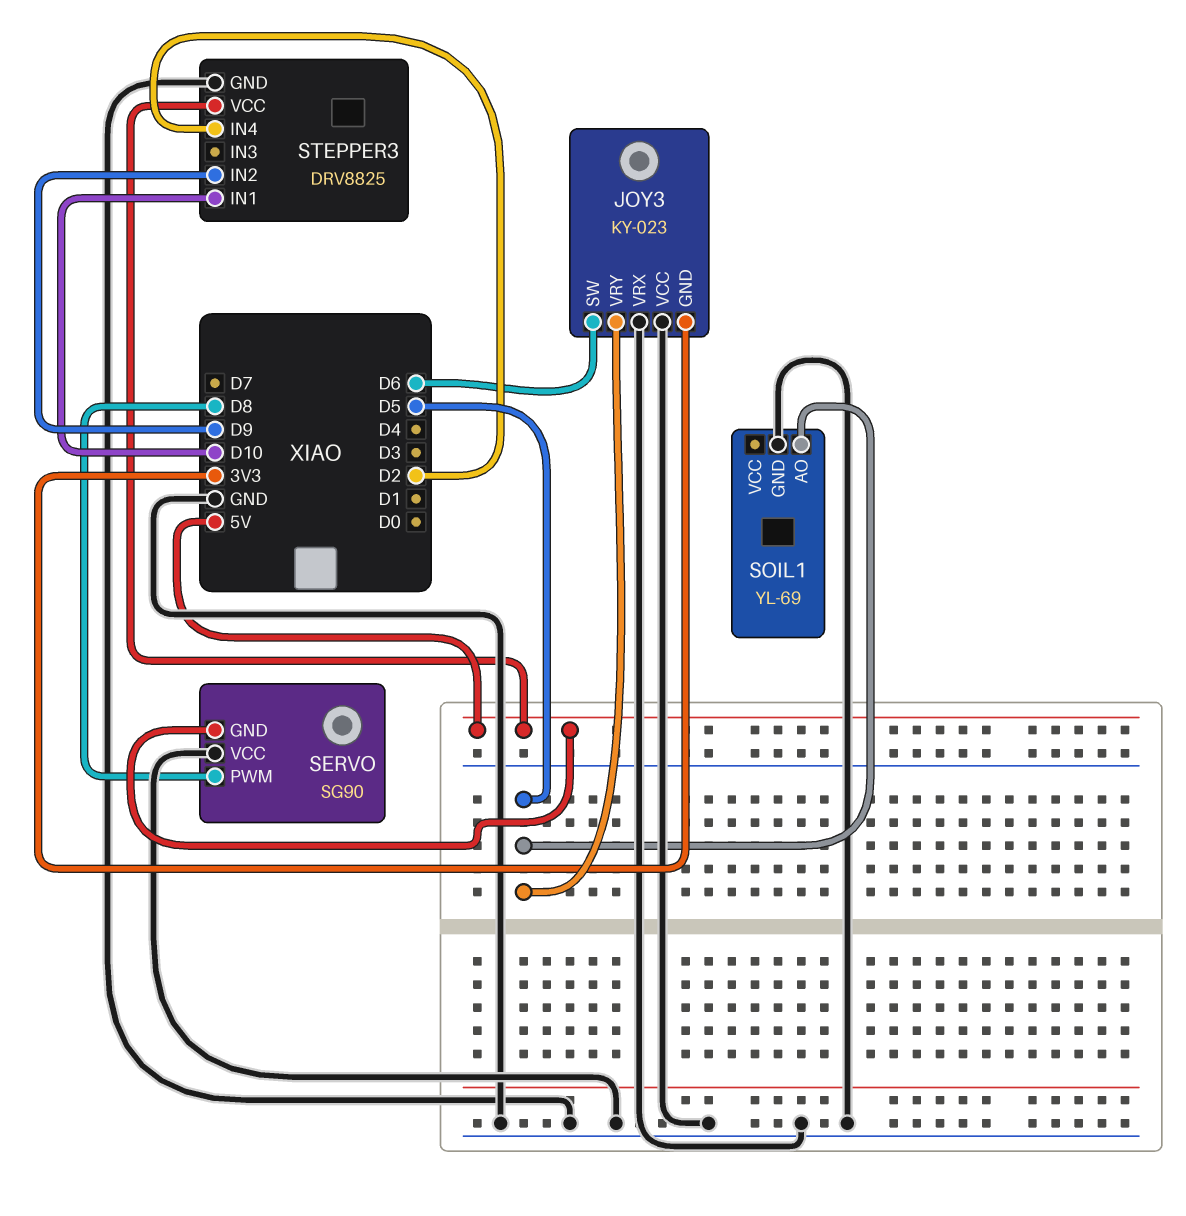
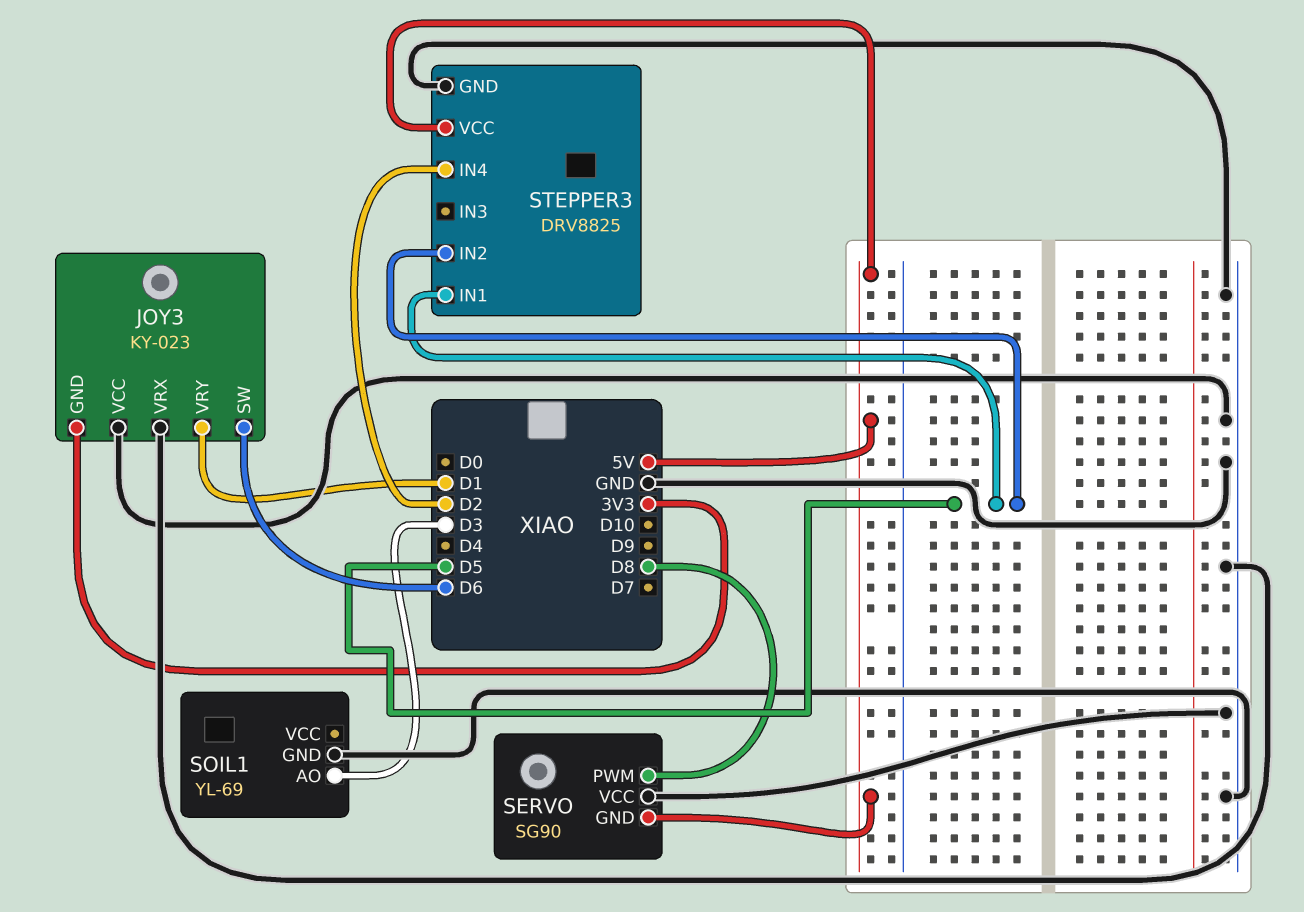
JOY3 pin VRY: D5 -> D1
SOIL1 pin AO: D5 -> D3
STEPPER3 pin IN1: D10 -> D5
STEPPER3 pin IN2: D9 -> D5

